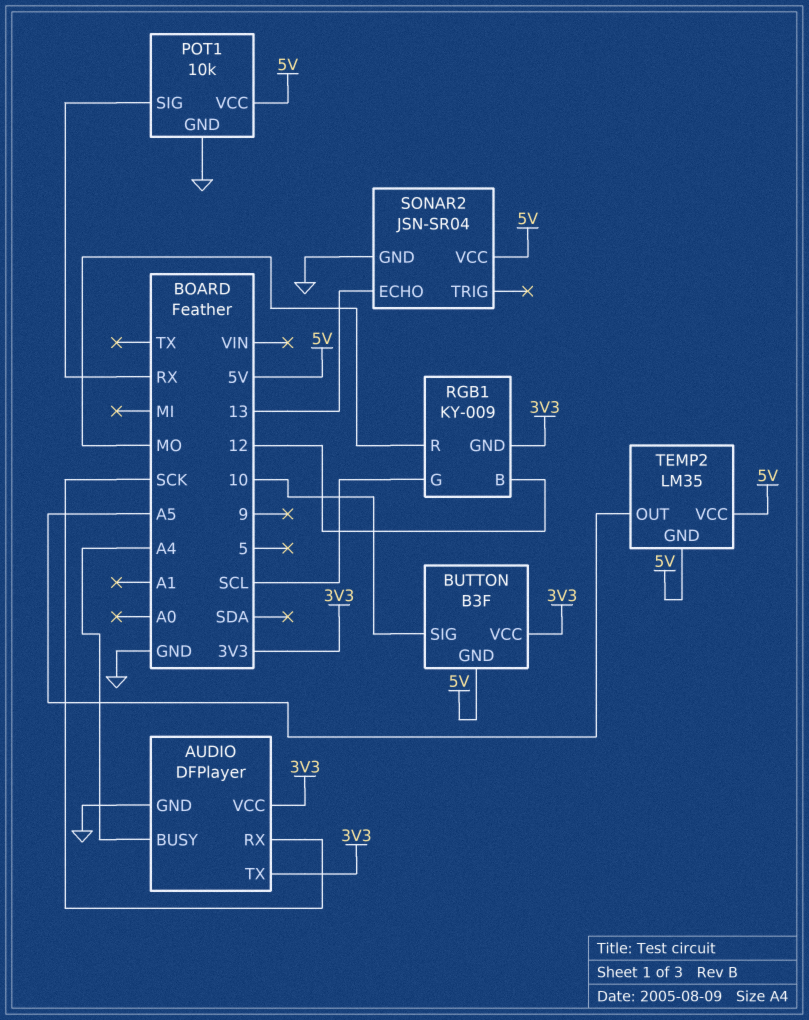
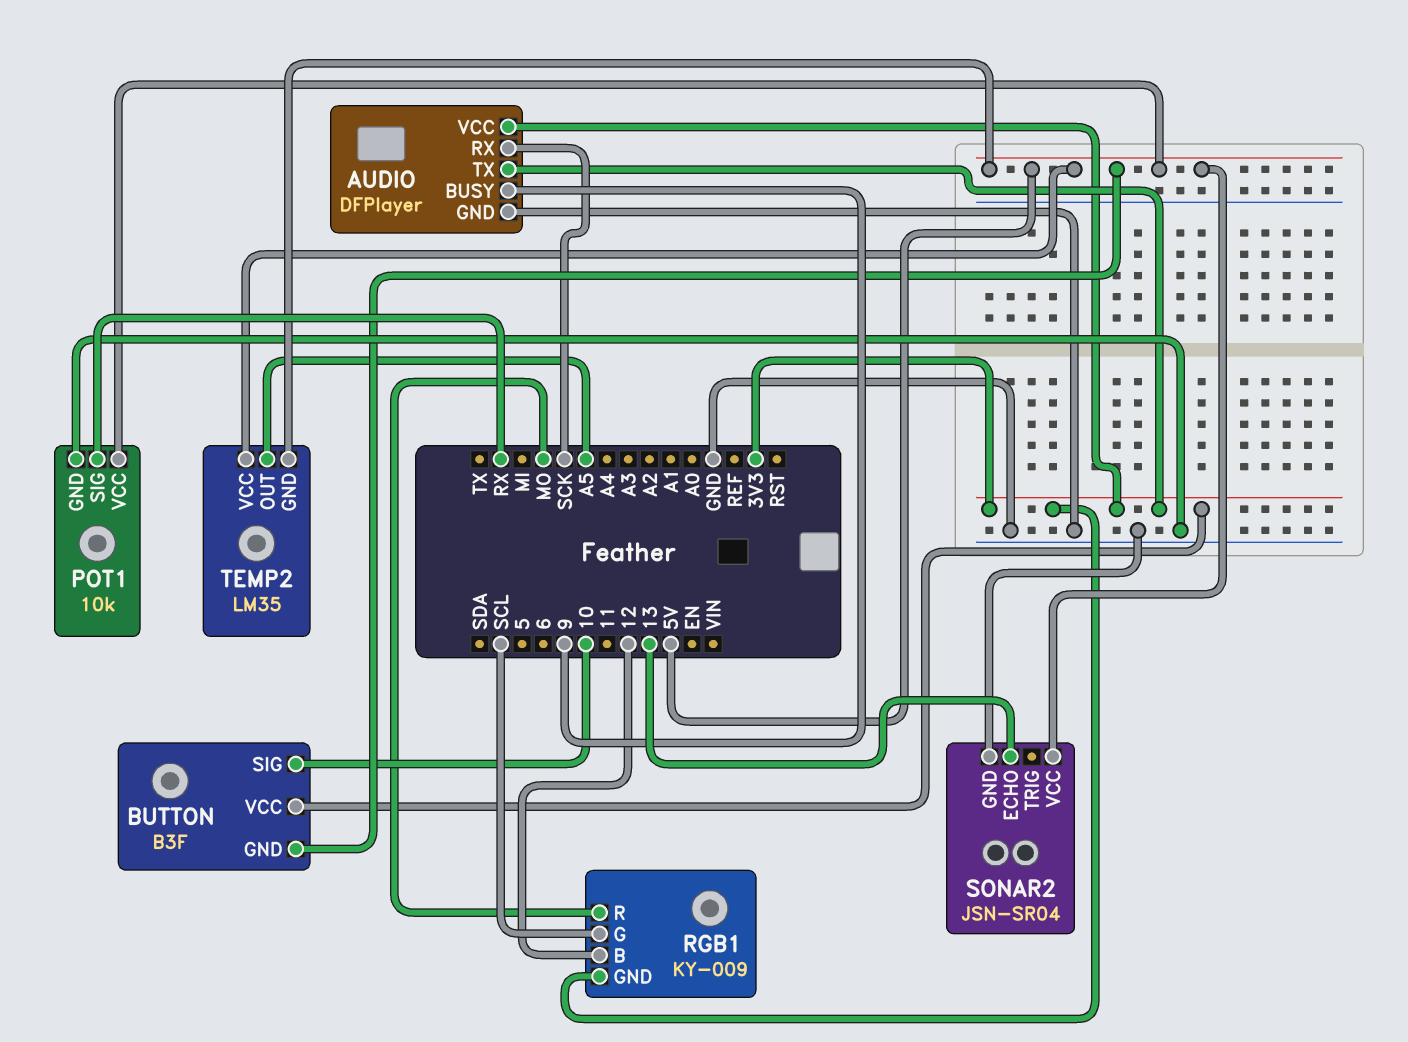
AUDIO pin BUSY: A4 -> 9

